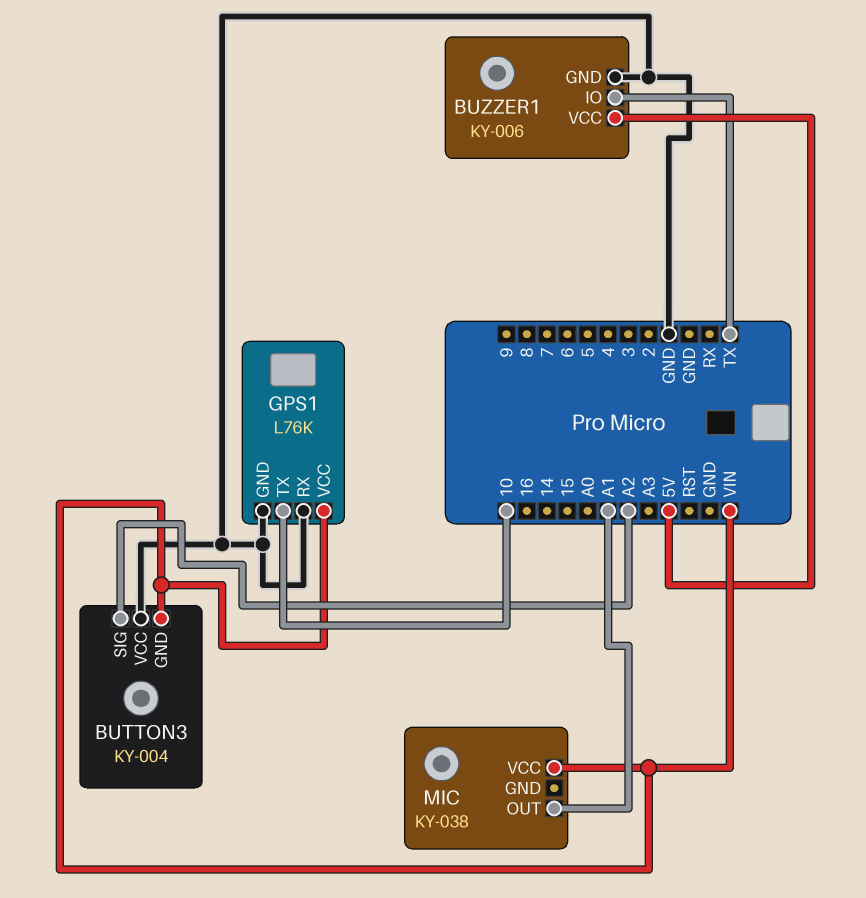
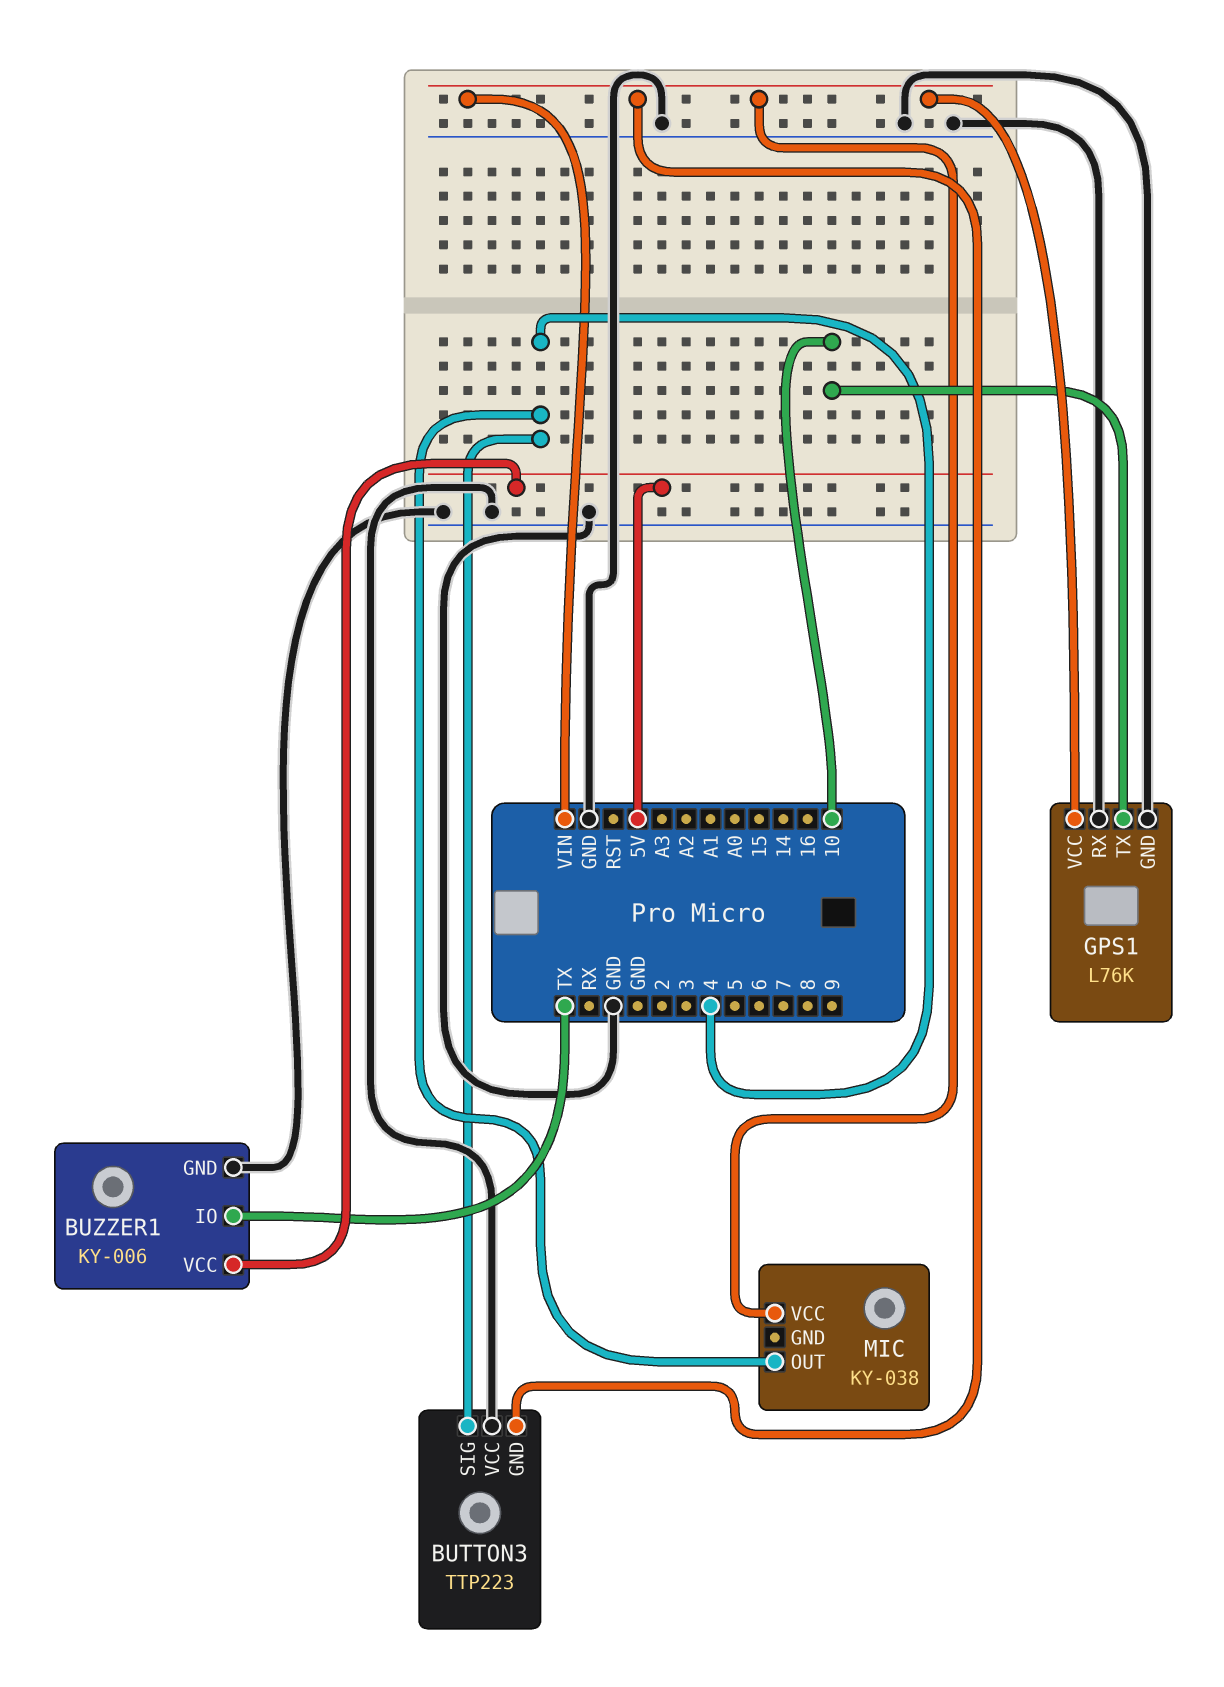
BUTTON3: KY-004 -> TTP223
BUTTON3 pin SIG: A2 -> 4
MIC pin OUT: A1 -> 4

